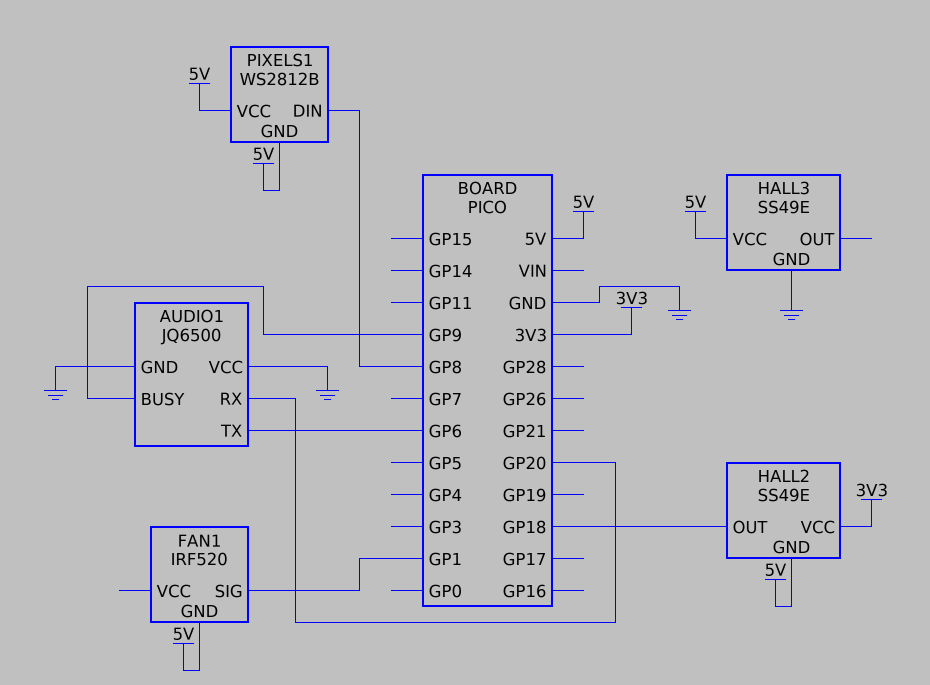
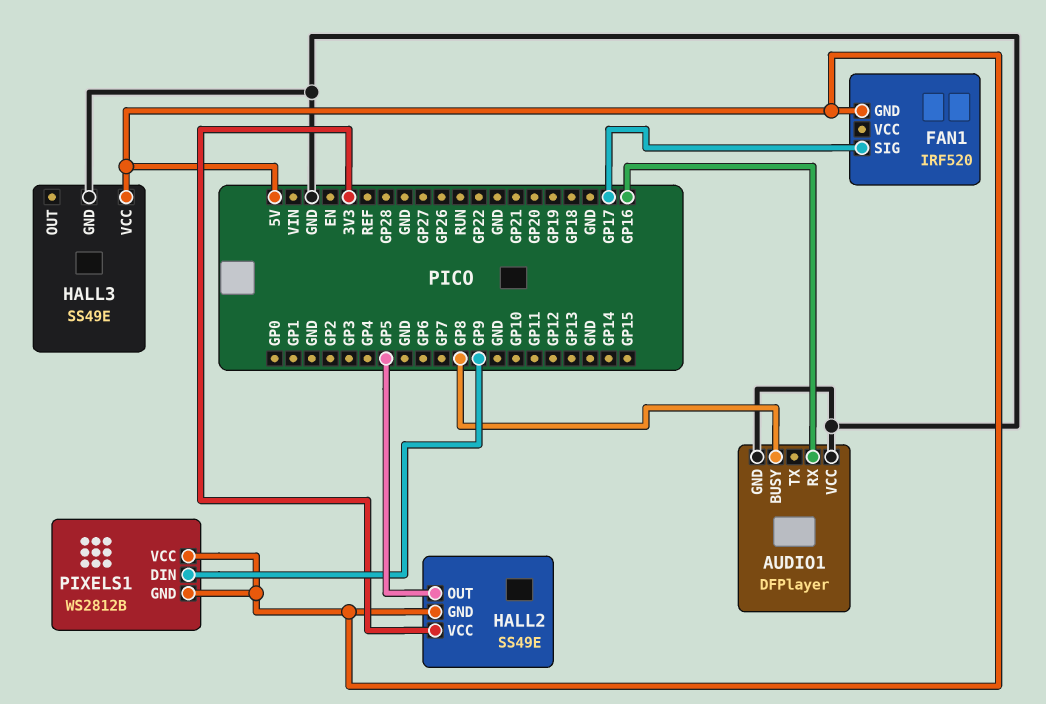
AUDIO1: JQ6500 -> DFPlayer
AUDIO1 pin BUSY: GP9 -> GP8
AUDIO1 pin RX: GP20 -> GP16
AUDIO1 pin TX: GP6 -> none
FAN1 pin SIG: GP1 -> GP17
HALL2 pin OUT: GP18 -> GP5
PIXELS1 pin DIN: GP8 -> GP9

